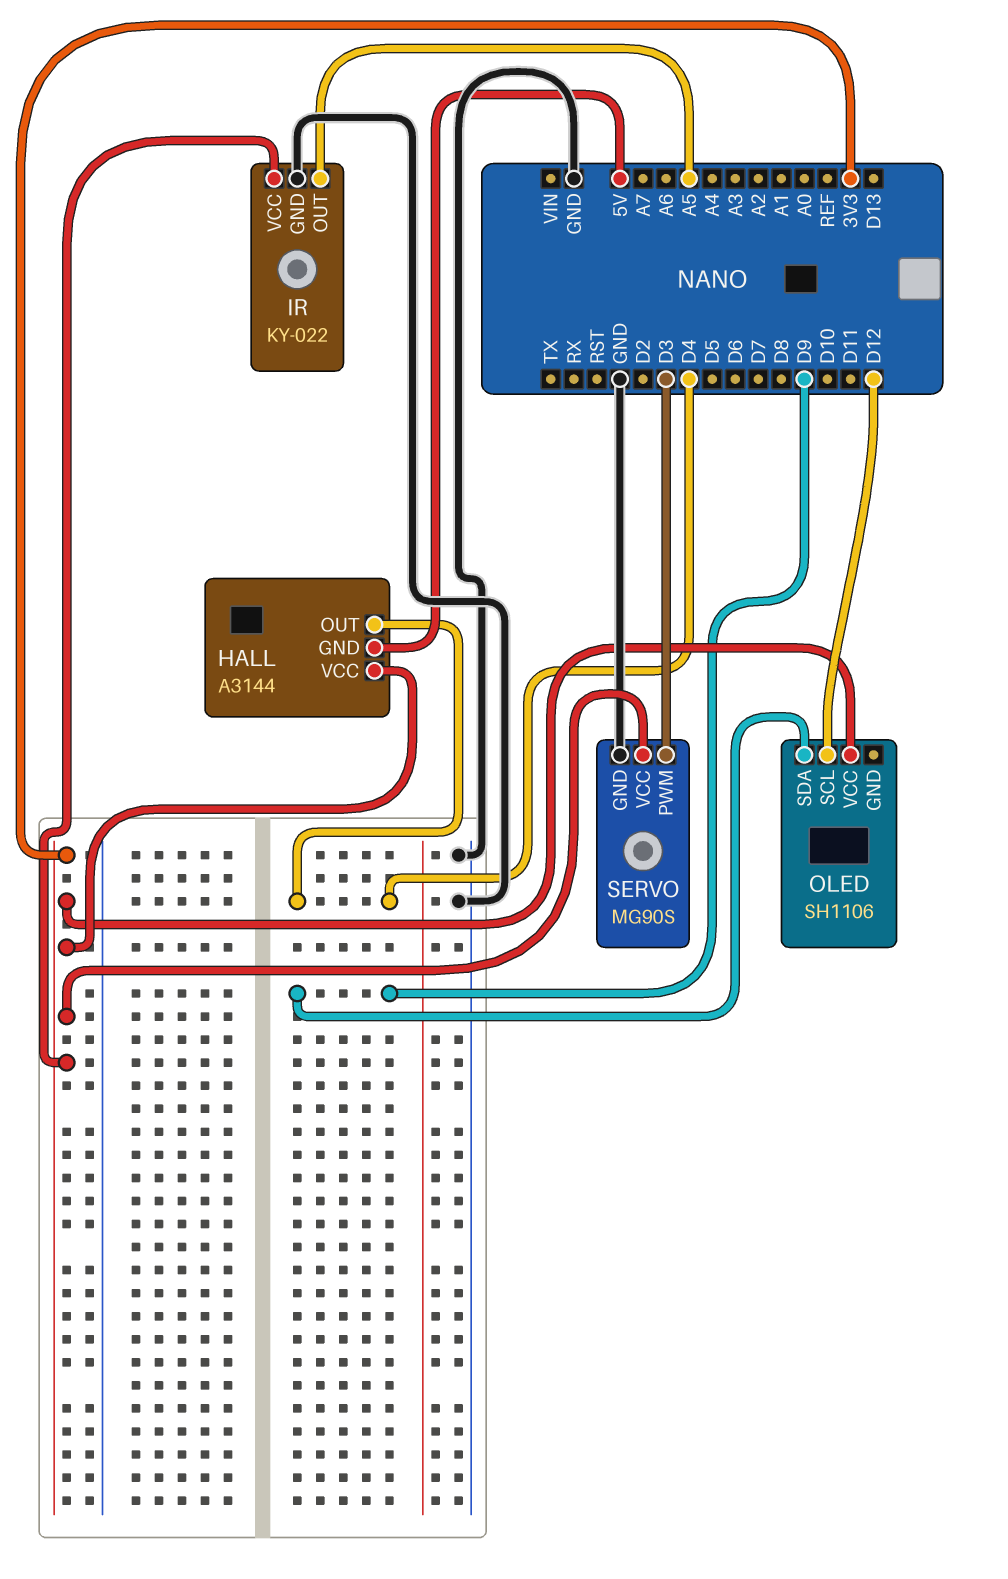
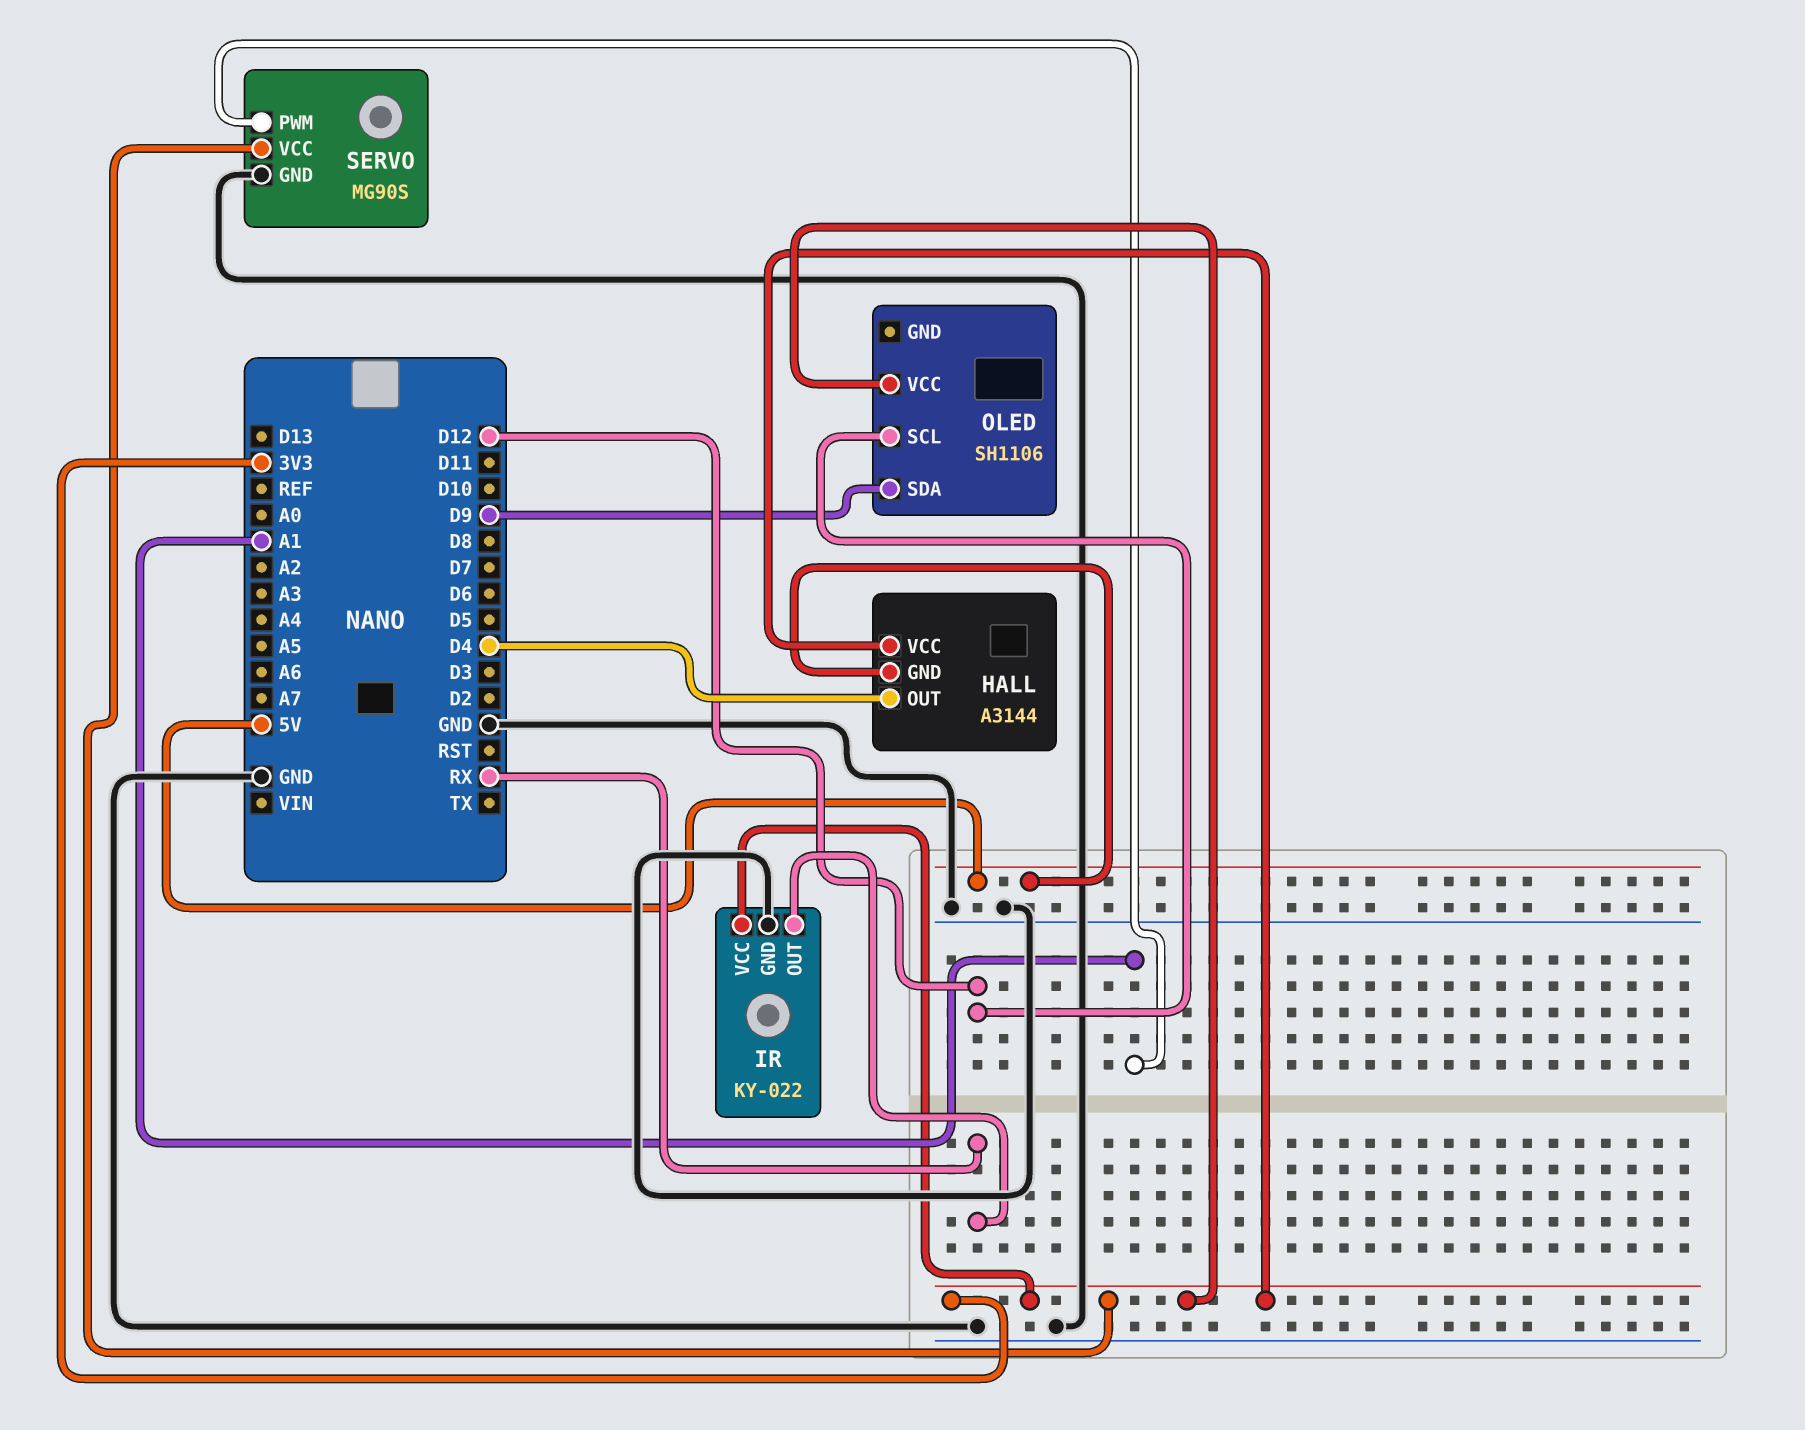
IR pin OUT: A5 -> RX
SERVO pin PWM: D3 -> A1

